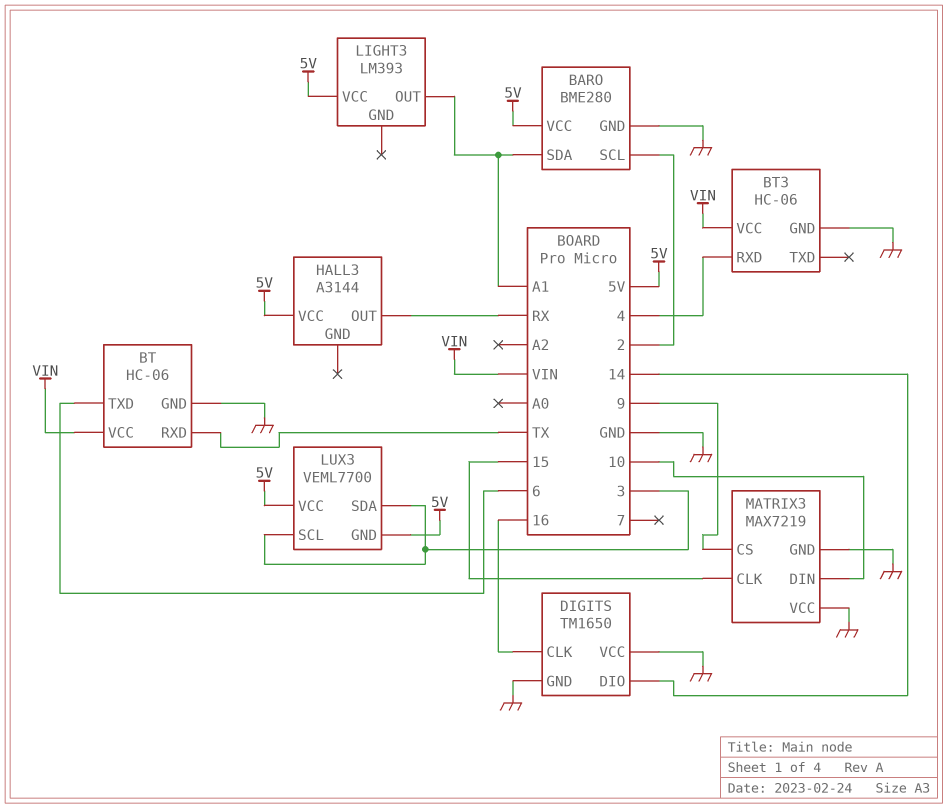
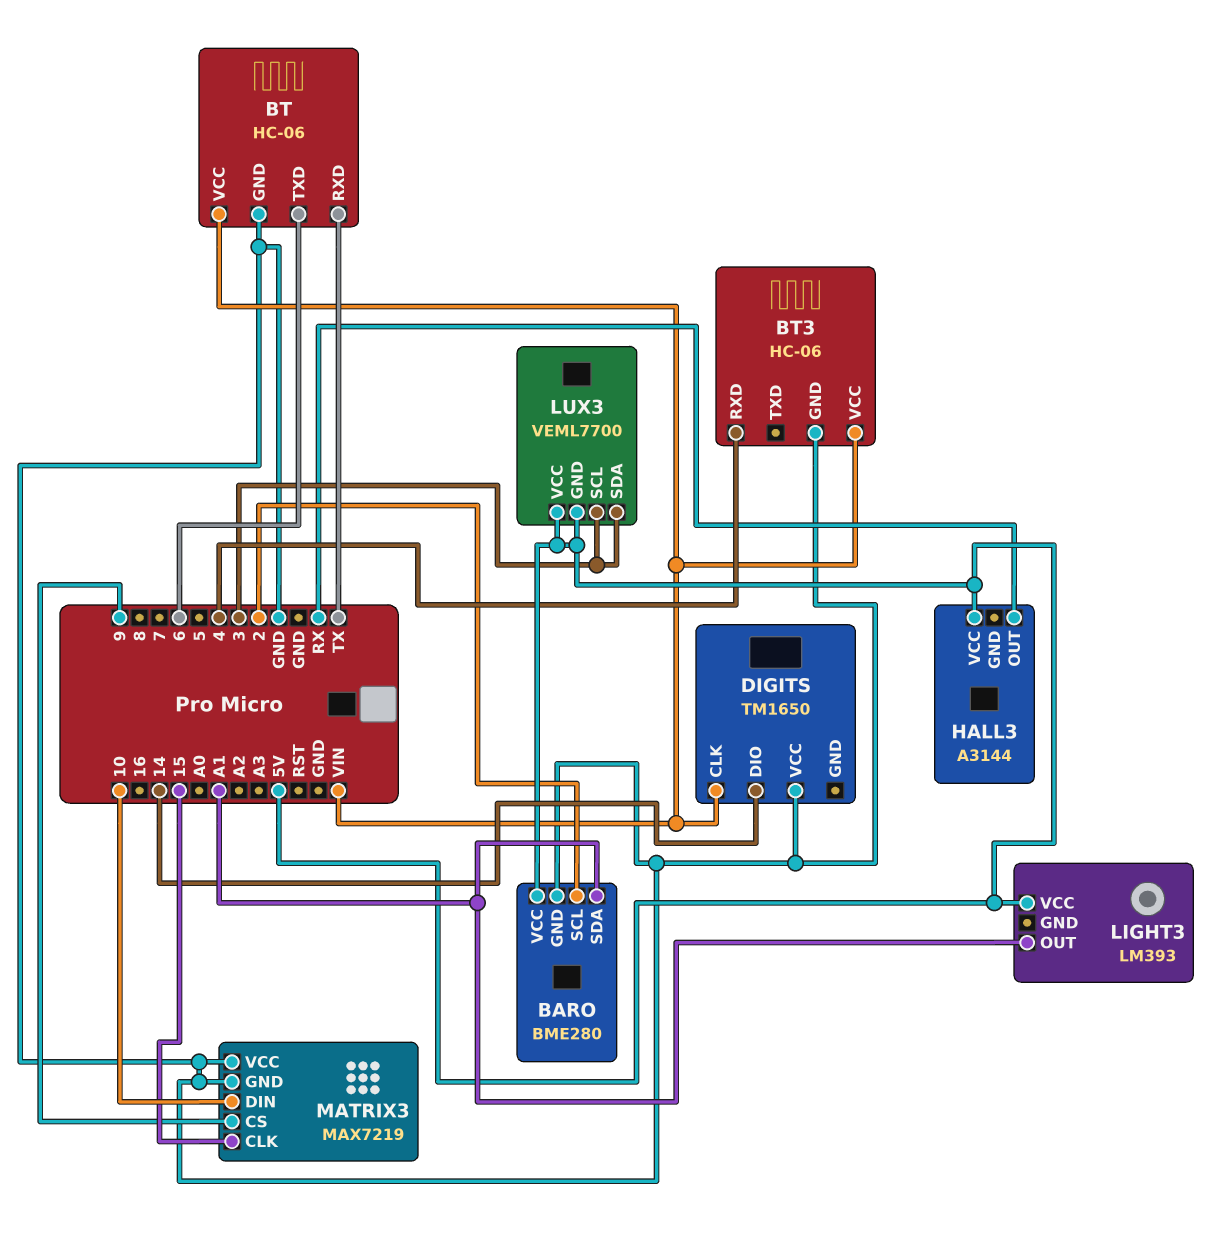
DIGITS pin CLK: 16 -> VIN
DIGITS pin GND: GND -> none

